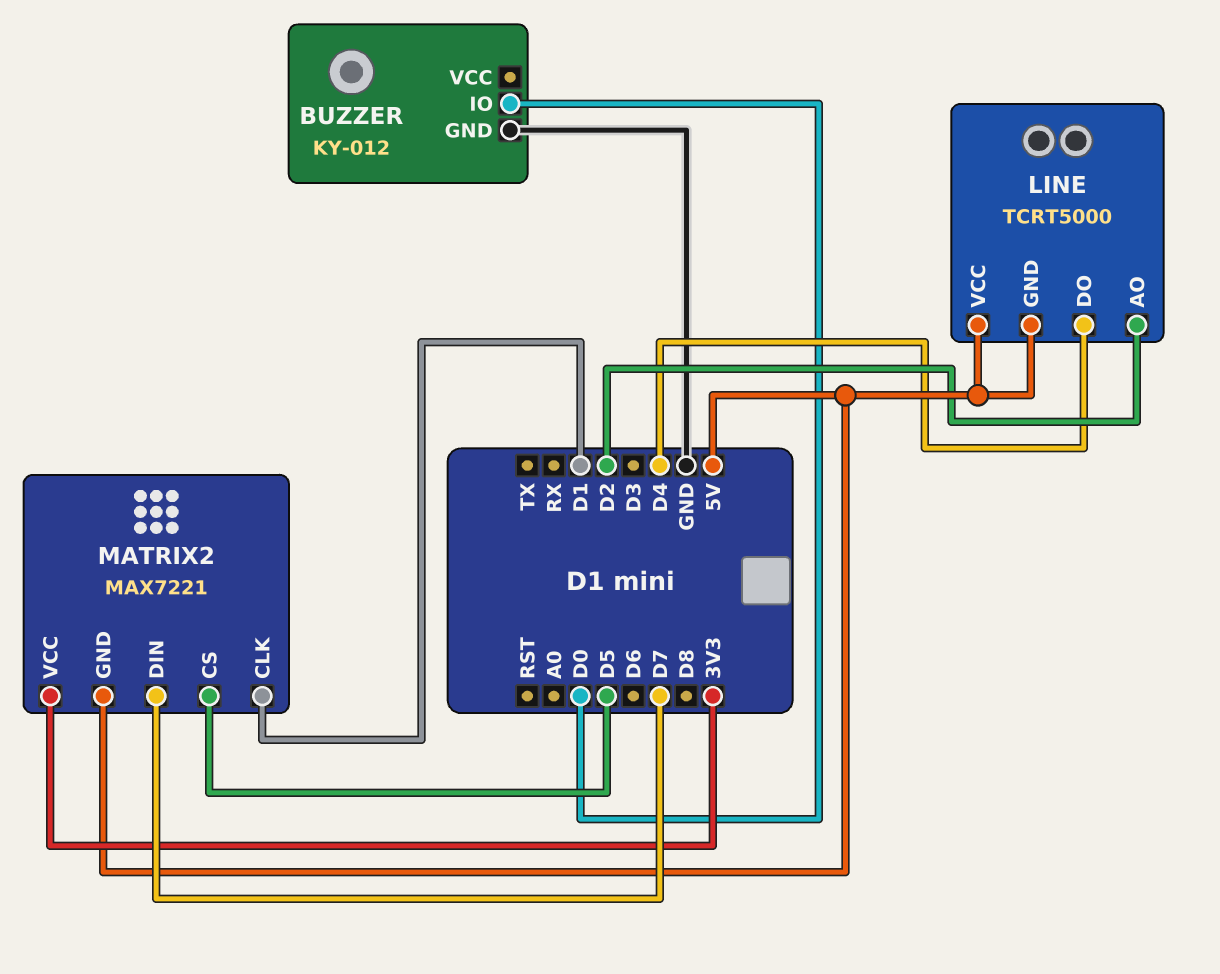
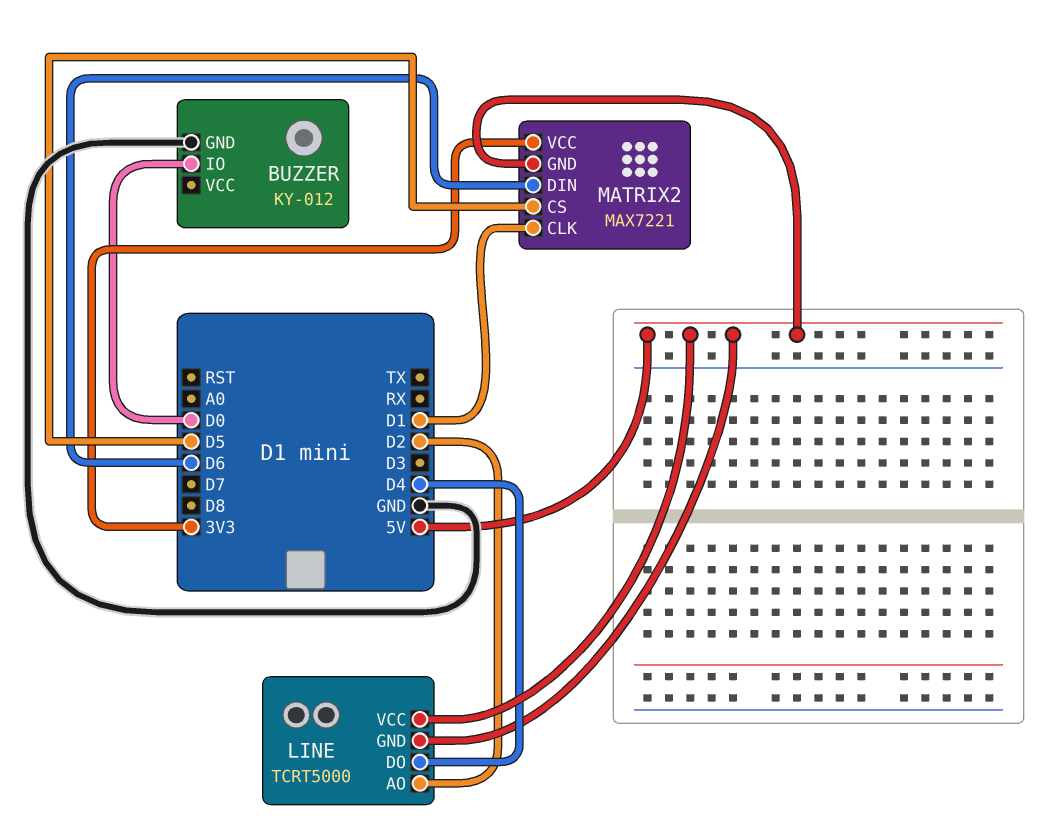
MATRIX2 pin DIN: D7 -> D6

